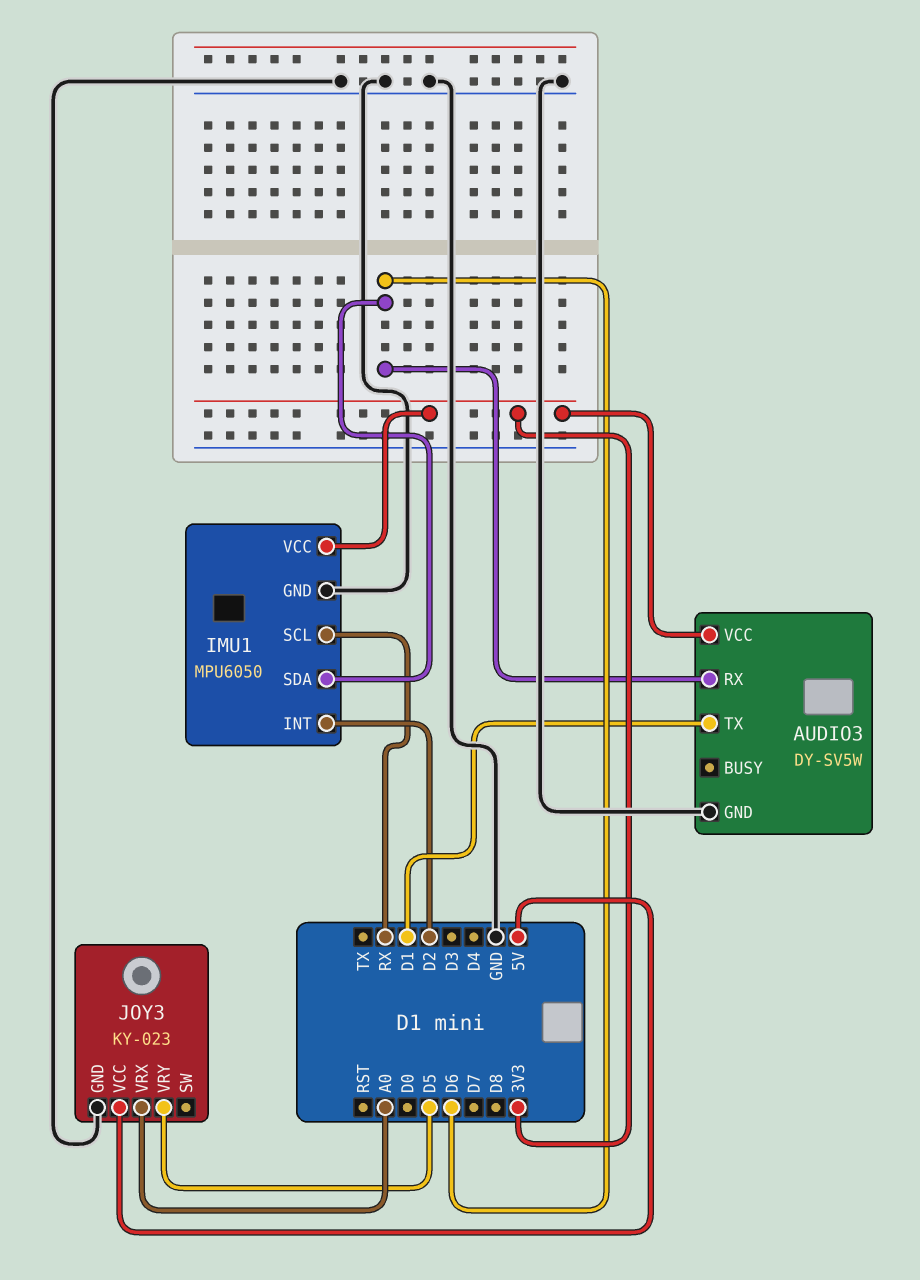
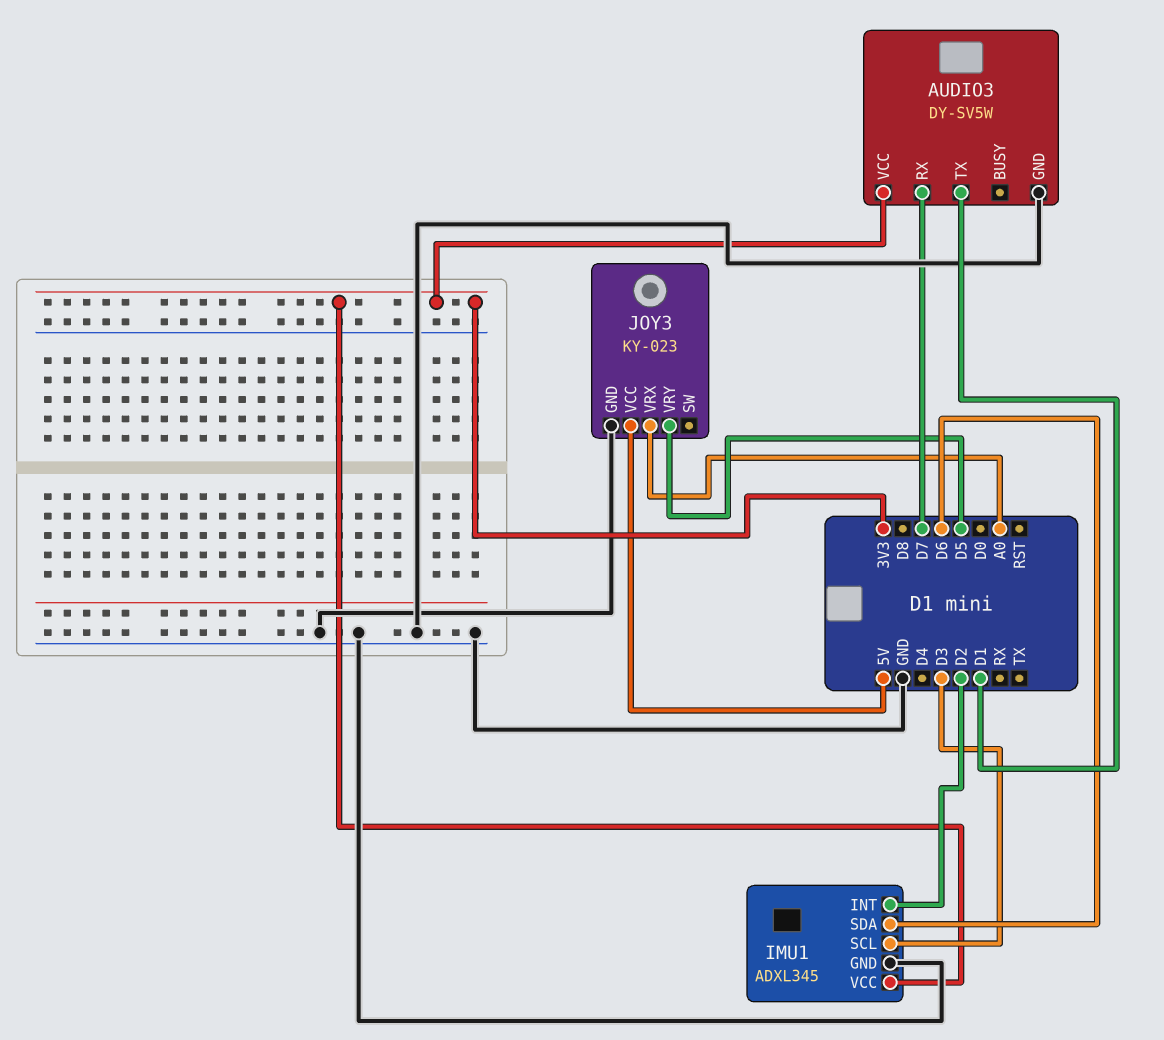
AUDIO3 pin RX: D6 -> D7
IMU1: MPU6050 -> ADXL345
IMU1 pin SCL: RX -> D3

